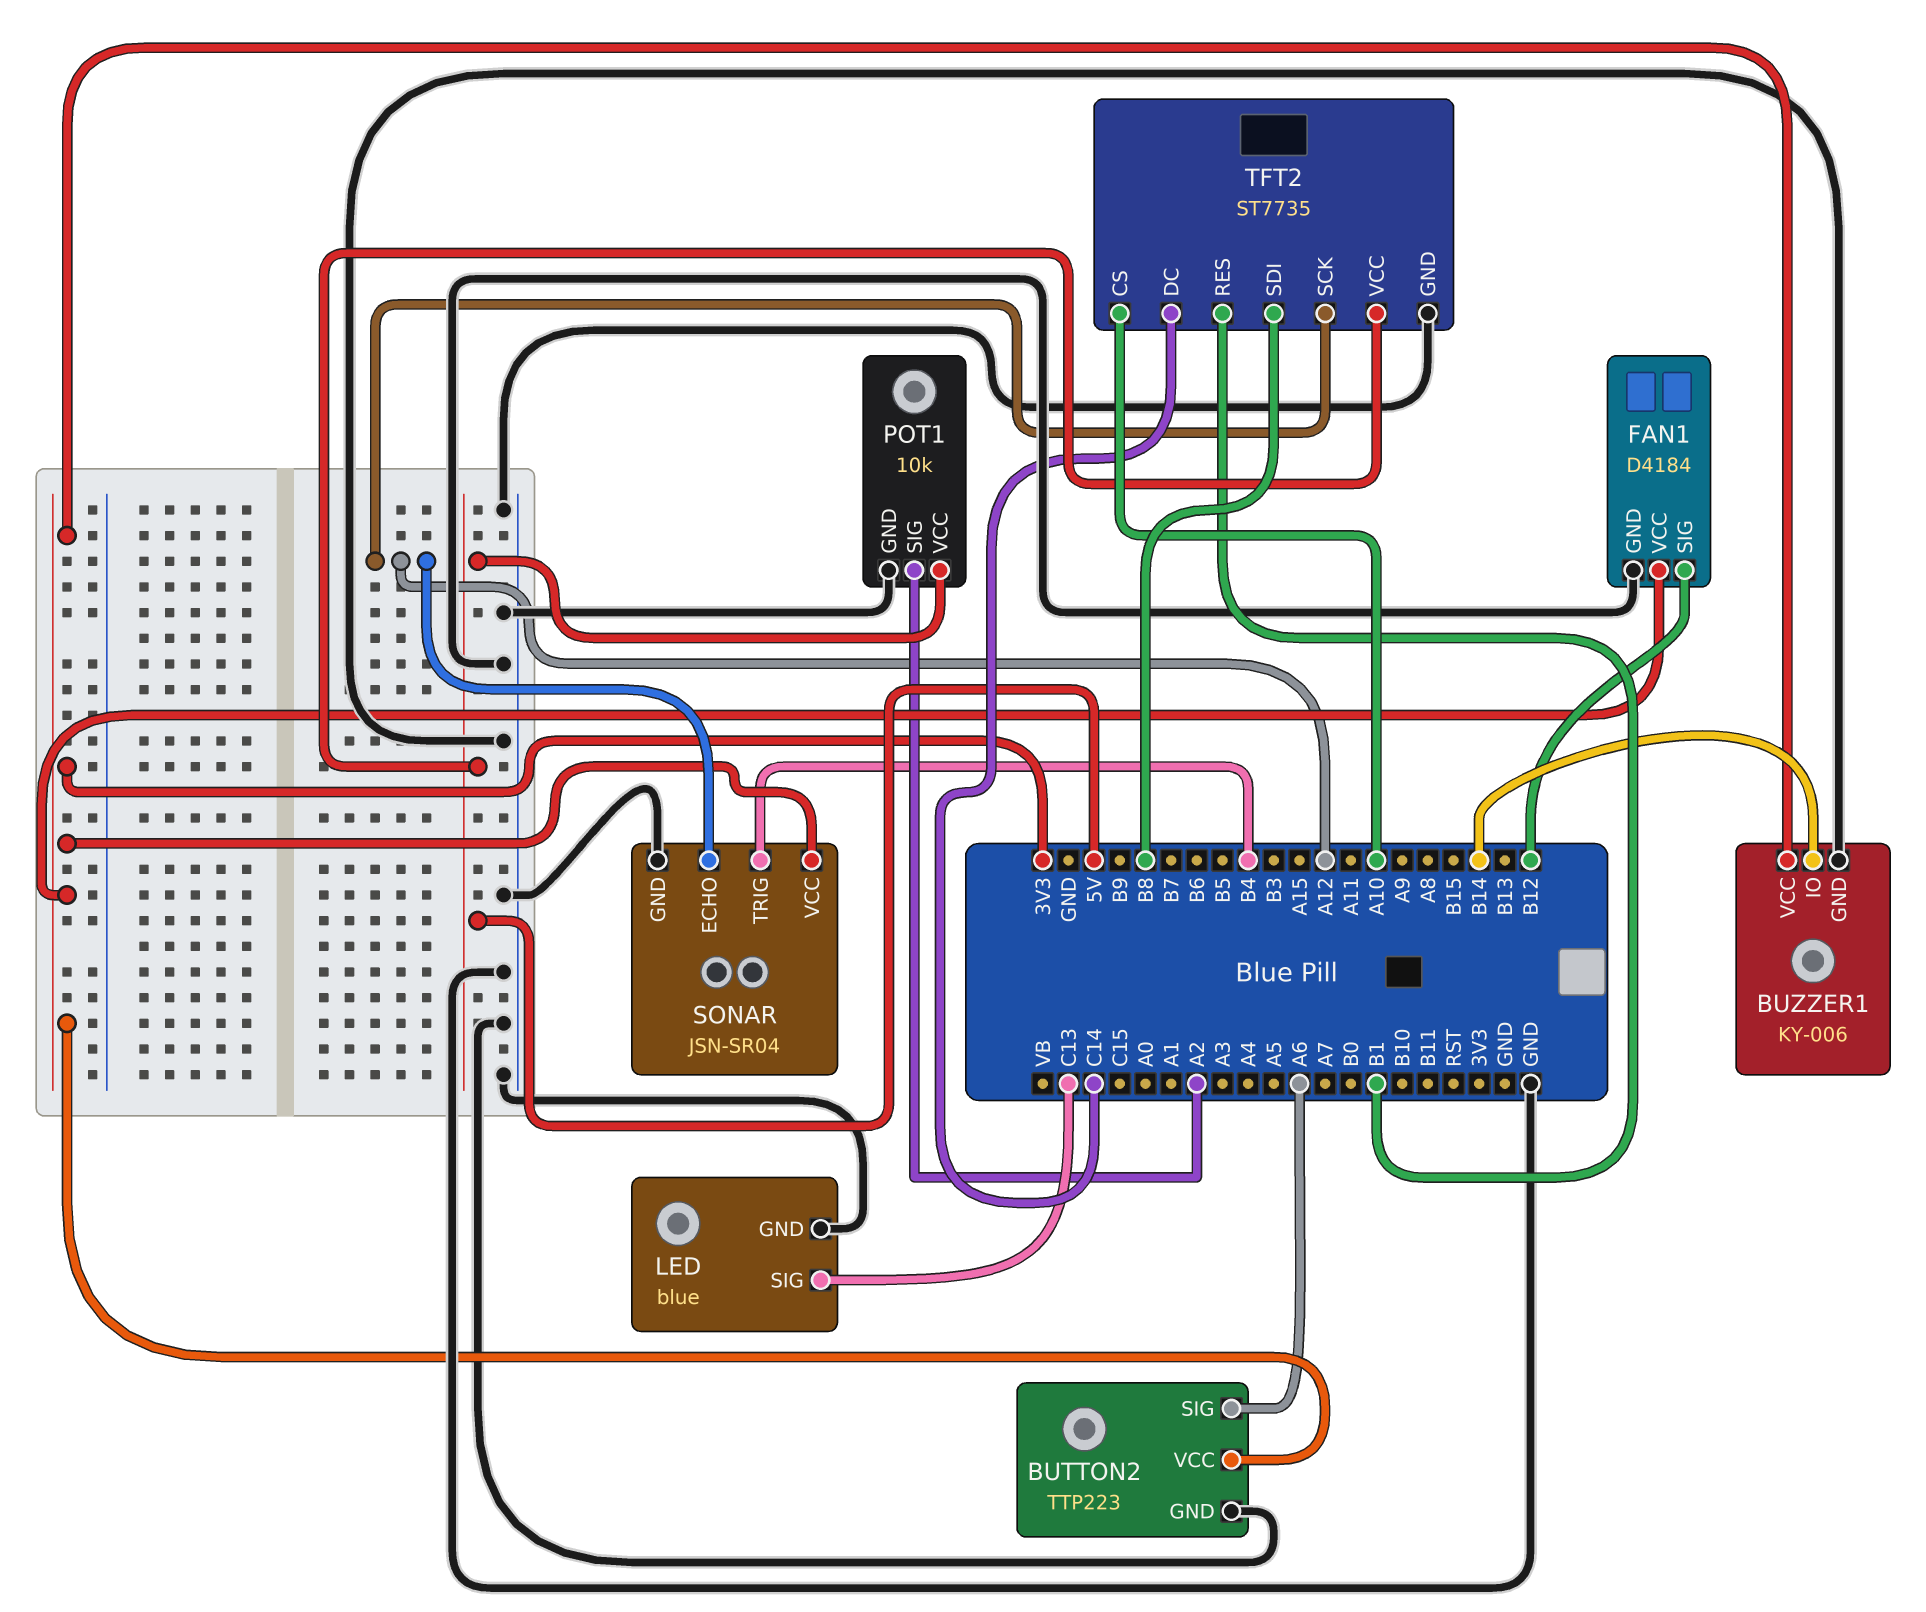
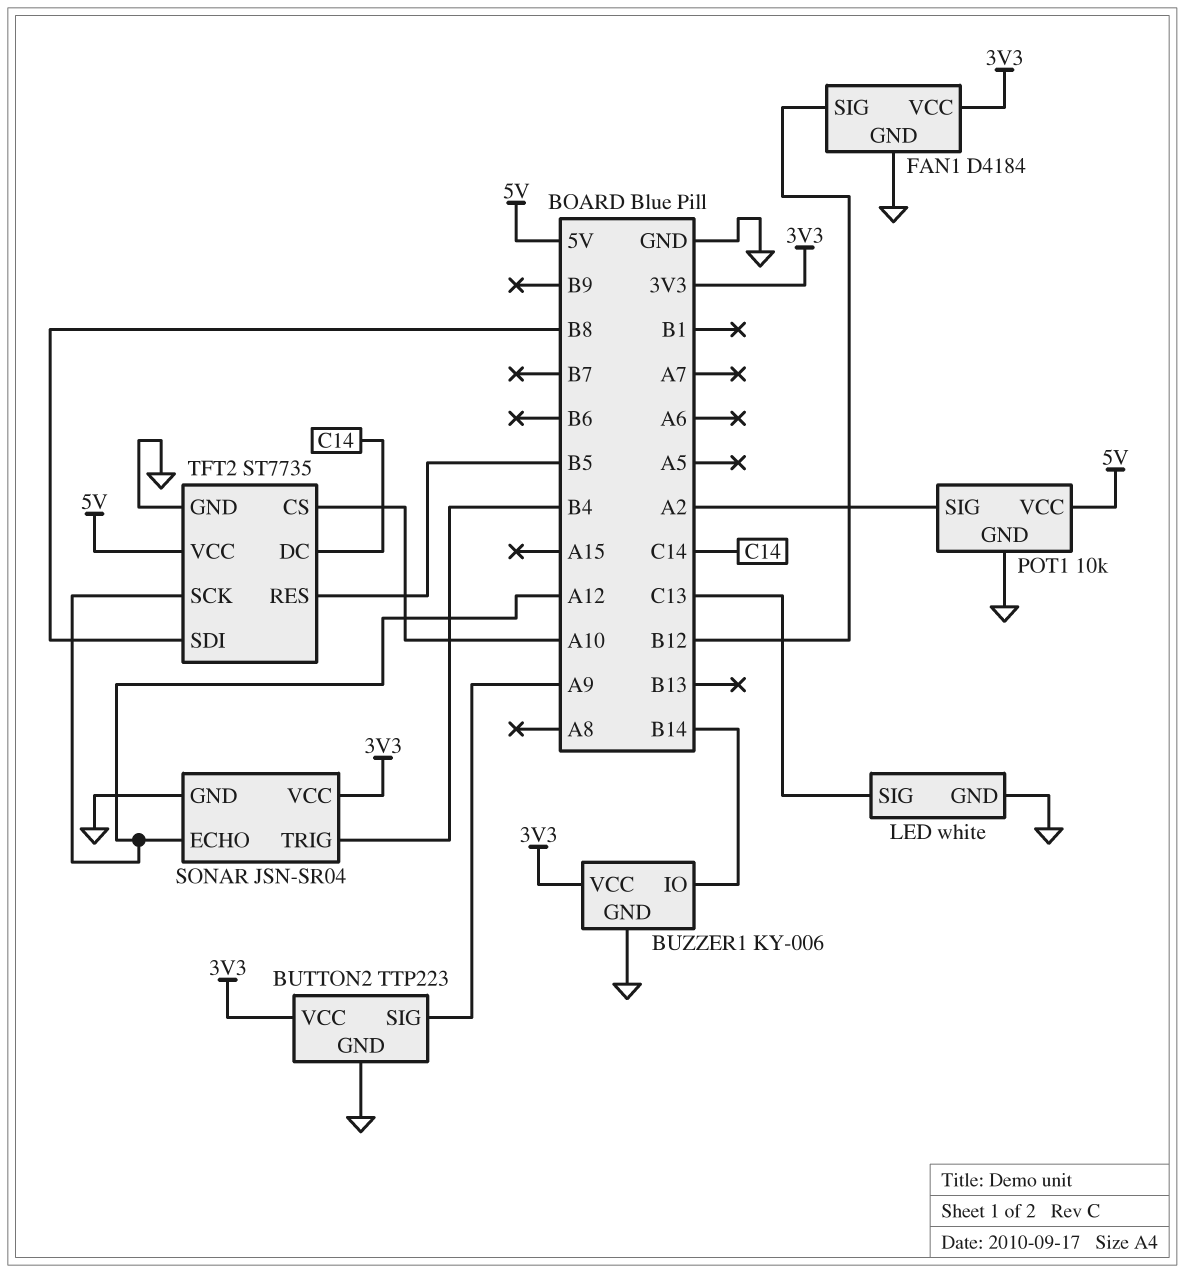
BUTTON2 pin SIG: A6 -> A9
LED: blue -> white
TFT2 pin RES: B1 -> B5

